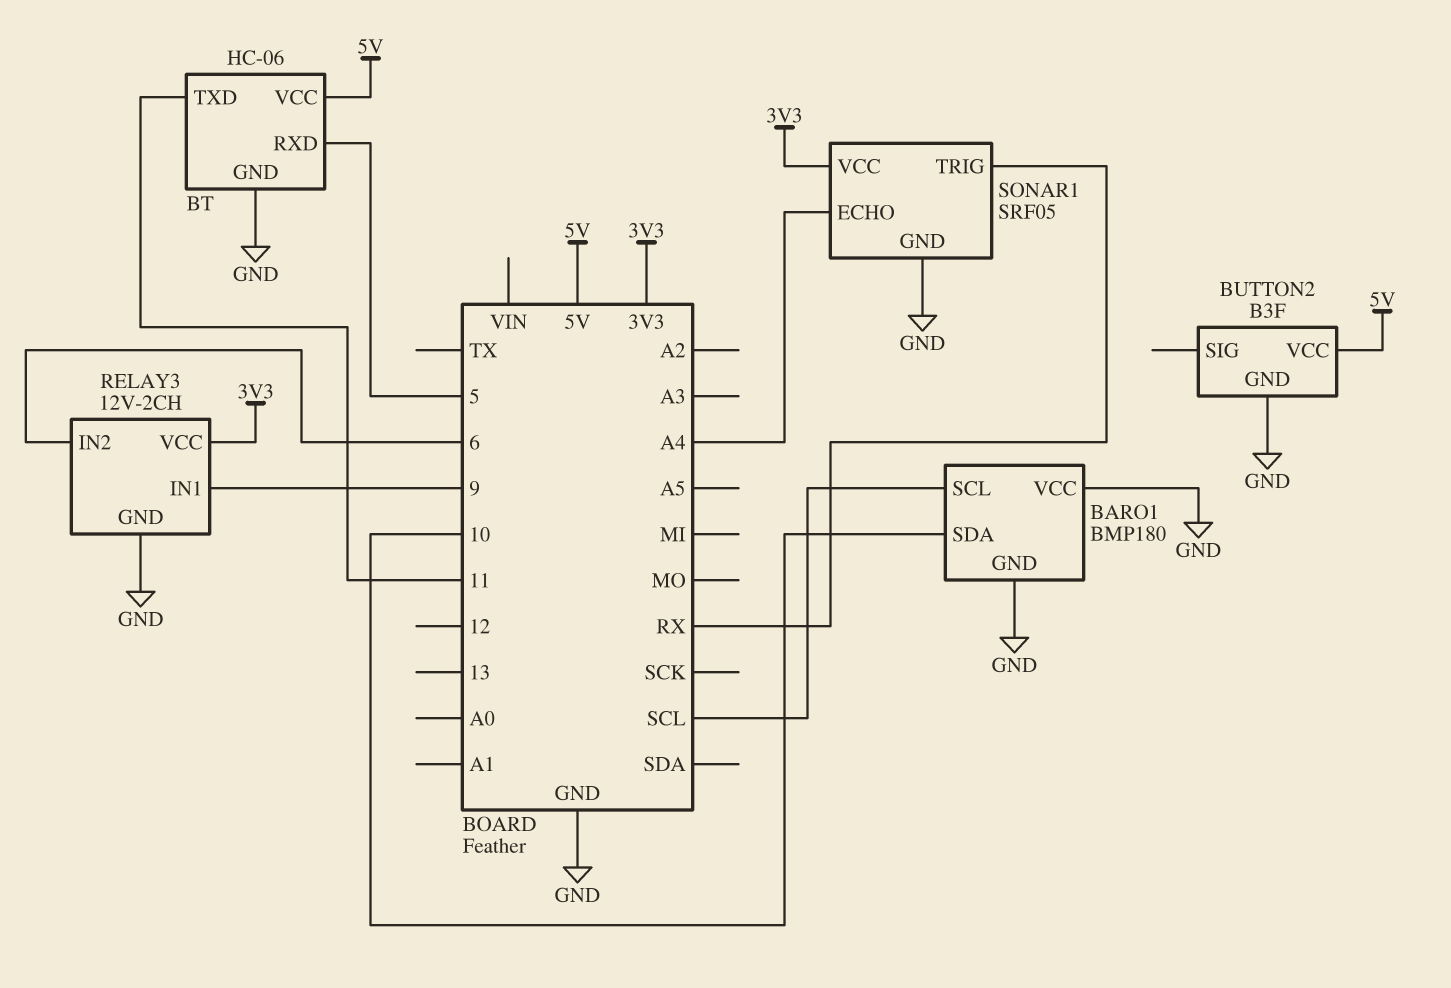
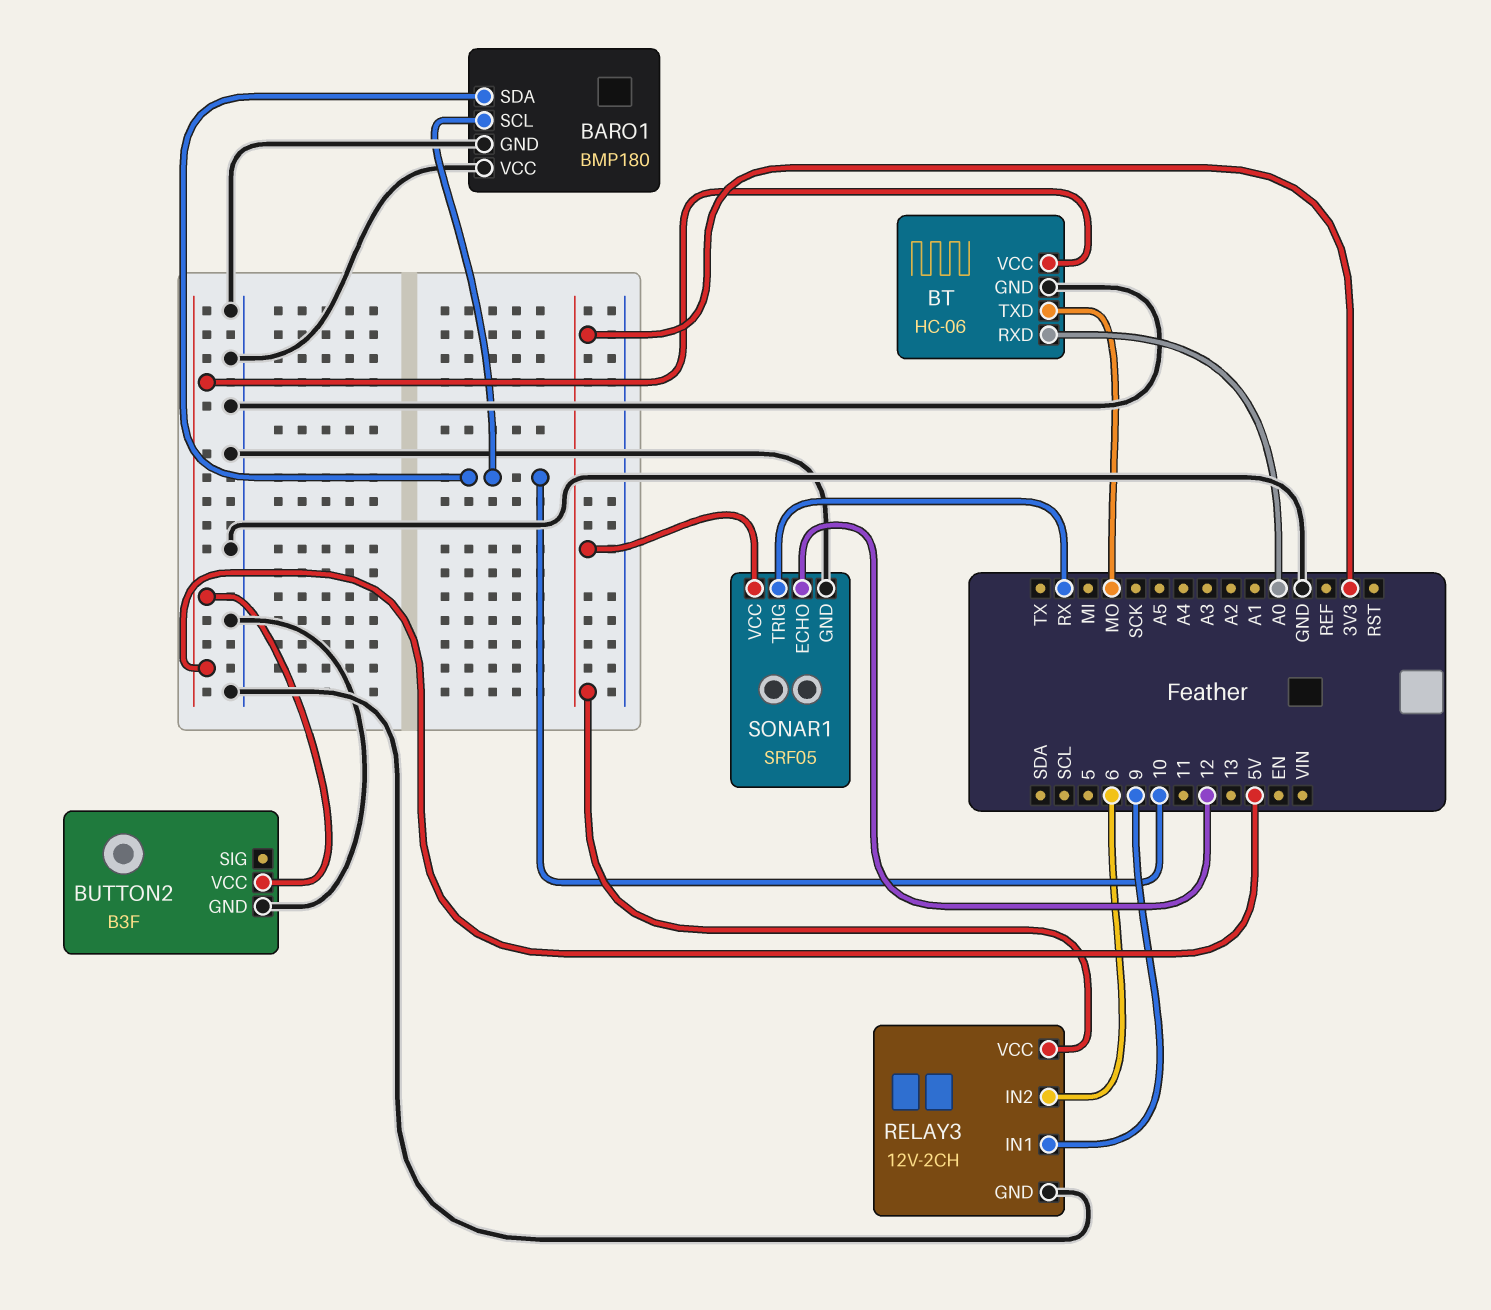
BARO1 pin SCL: SCL -> 10
BT pin RXD: 5 -> A0
BT pin TXD: 11 -> MO
SONAR1 pin ECHO: A4 -> 12

